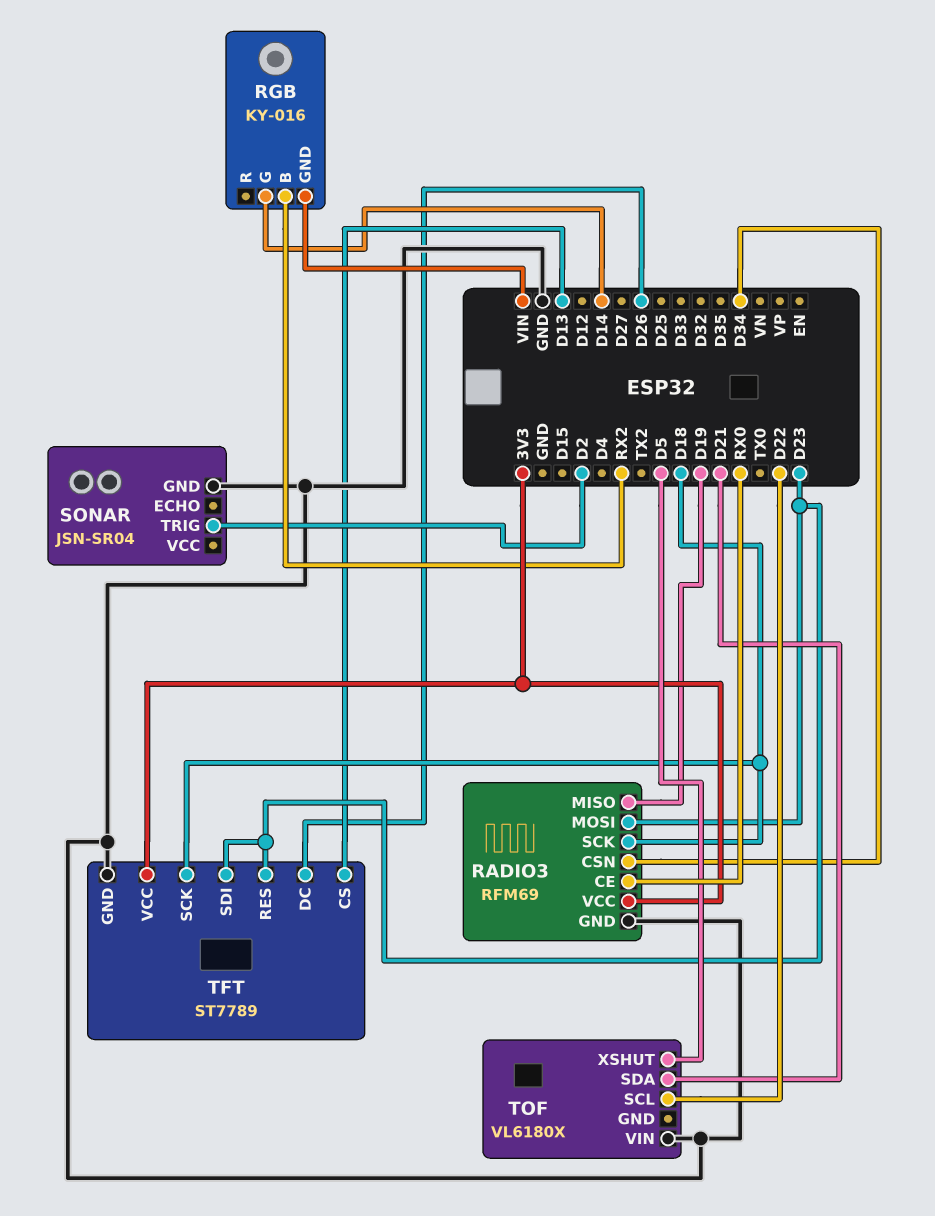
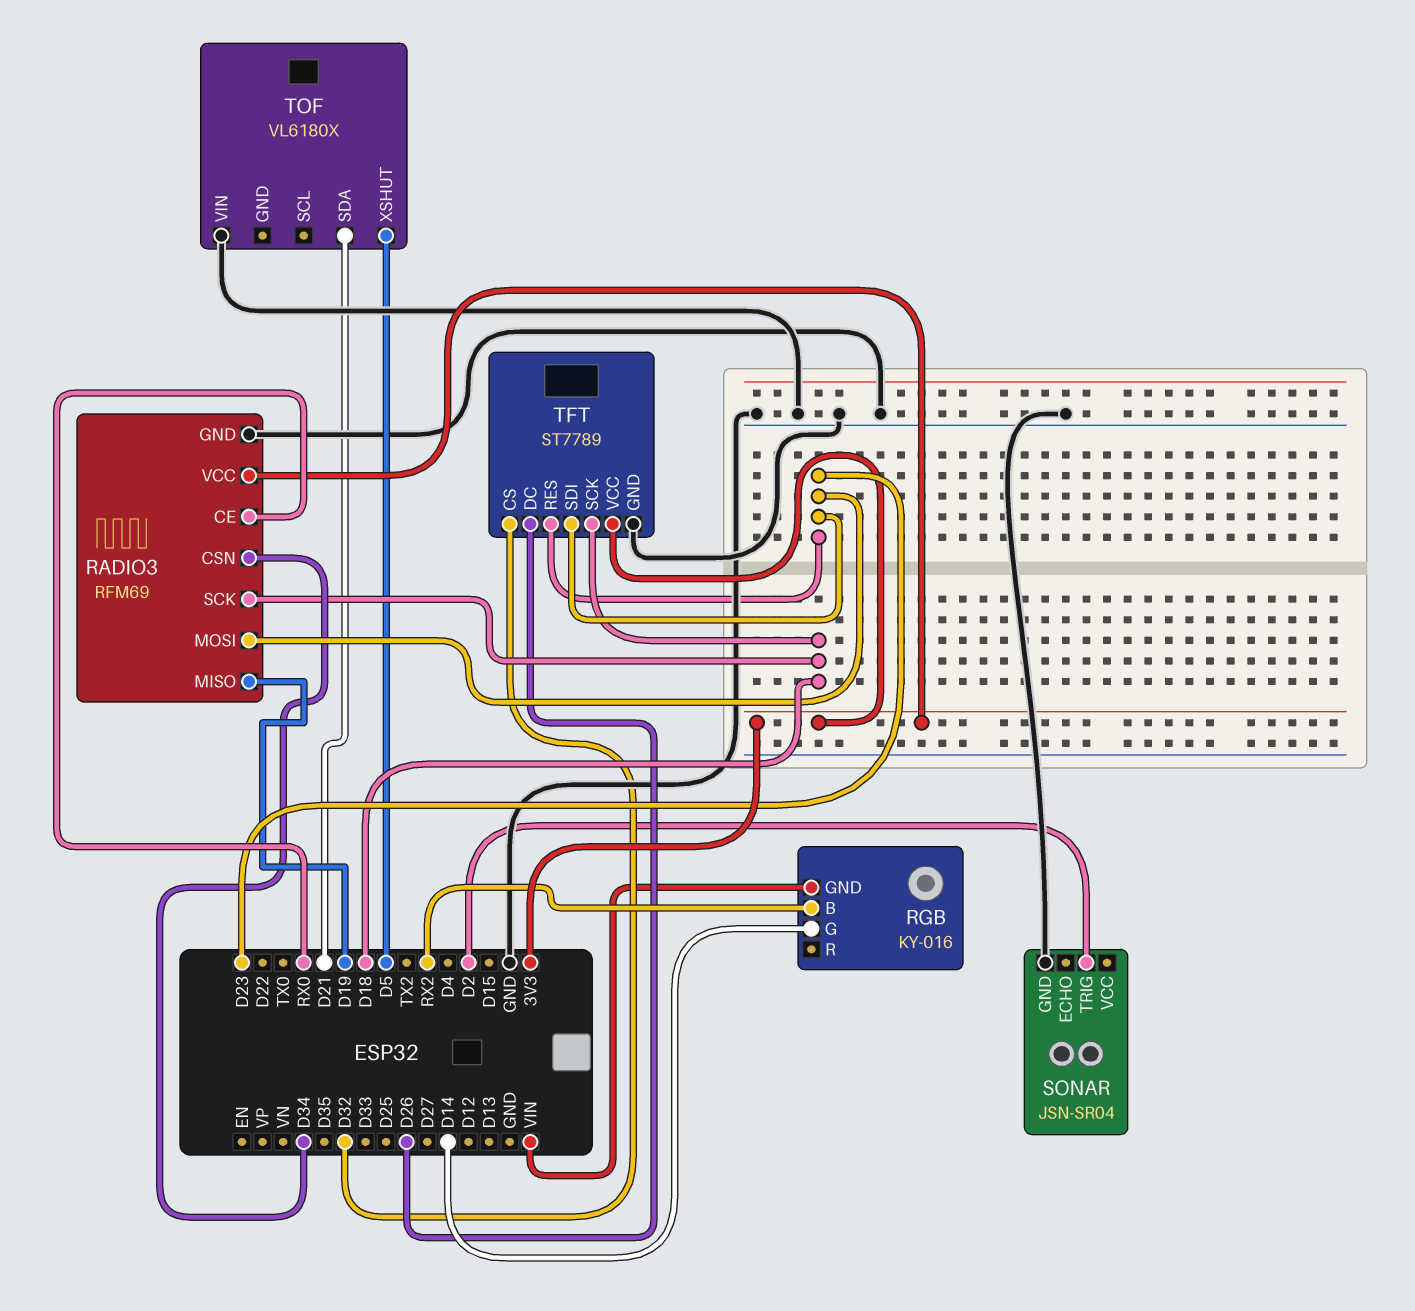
TFT pin CS: D13 -> D32
TOF pin SCL: D22 -> none

